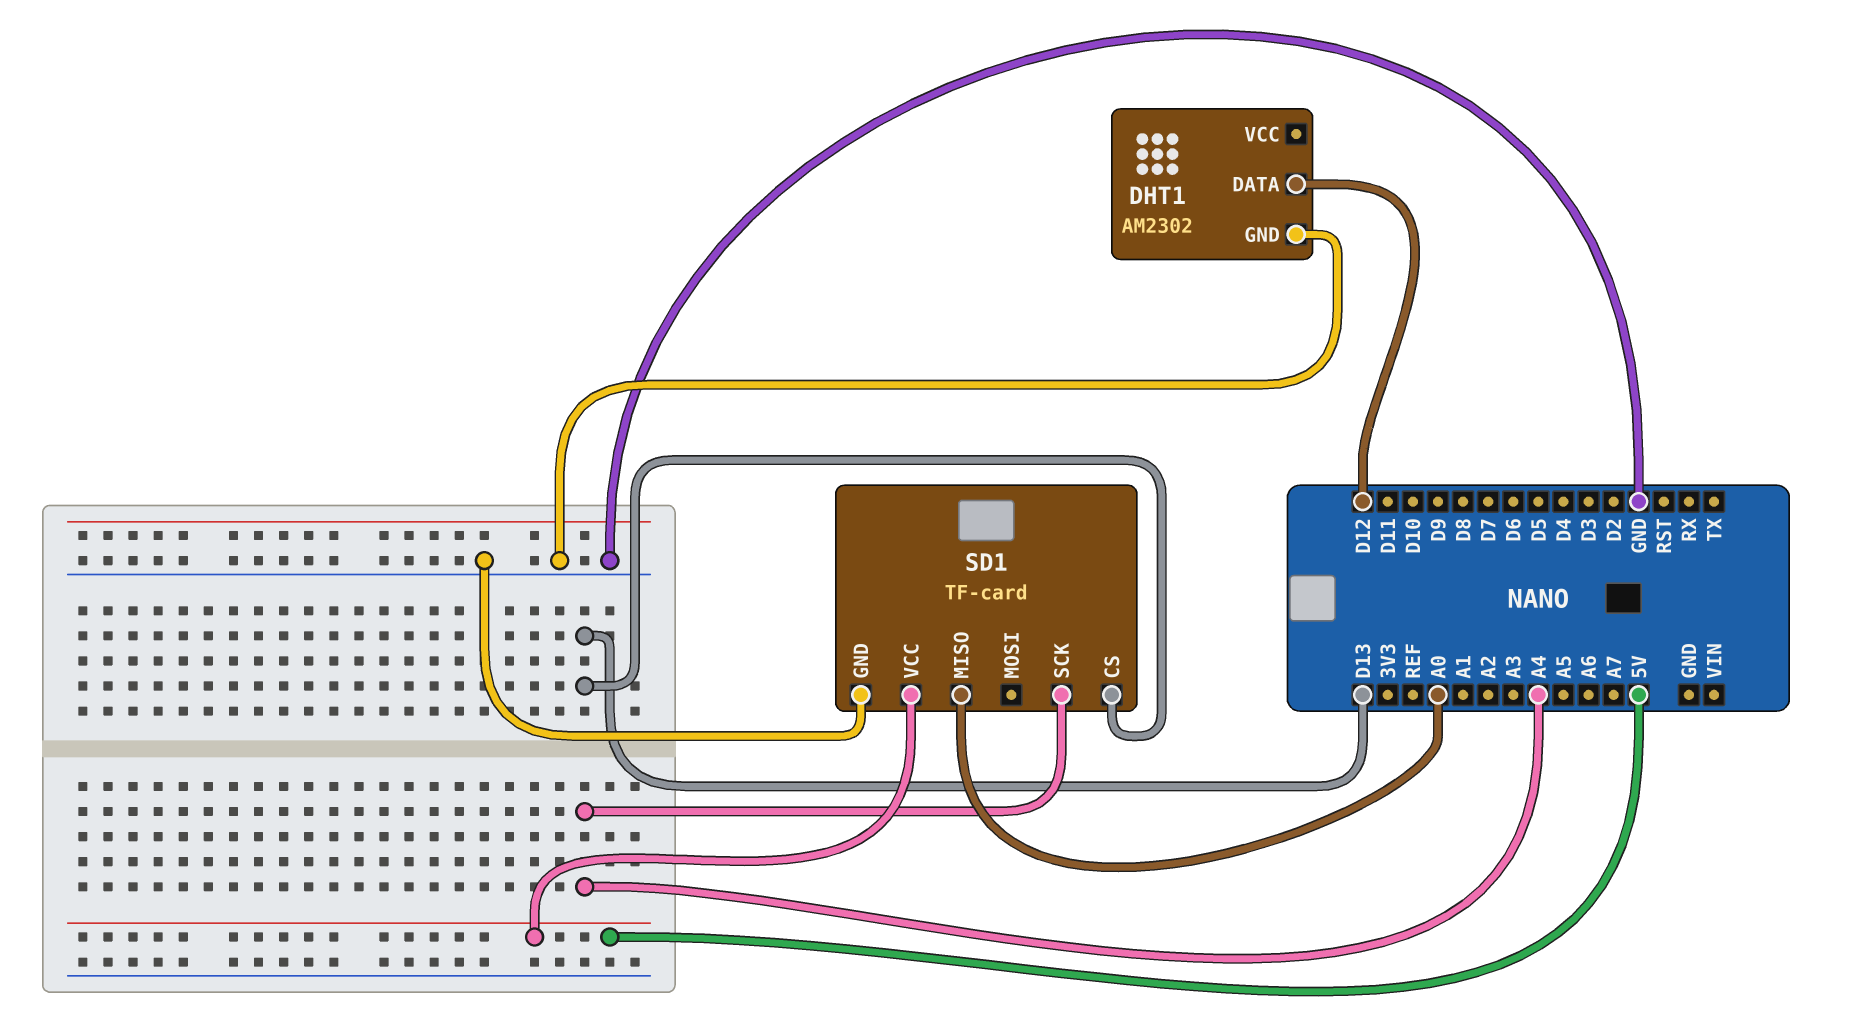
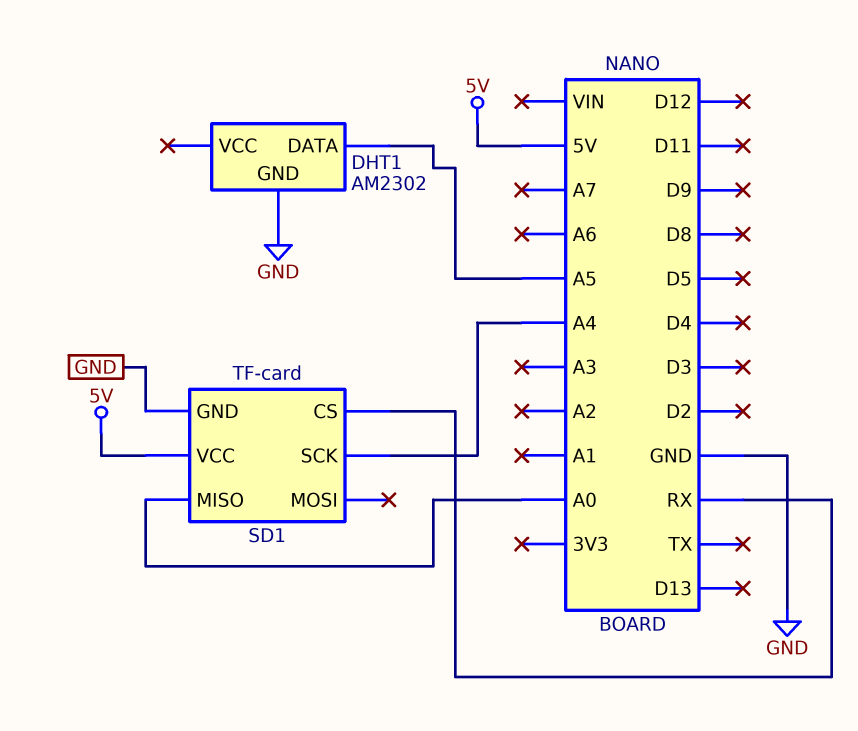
DHT1 pin DATA: D12 -> A5
SD1 pin CS: D13 -> RX

